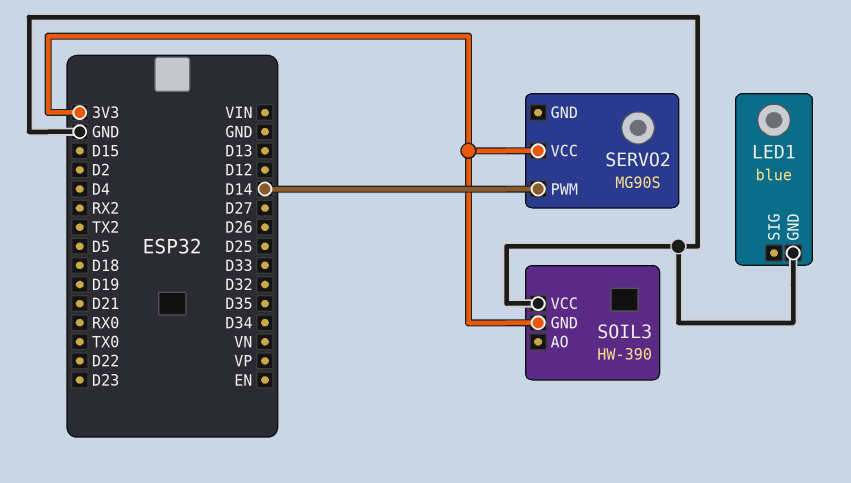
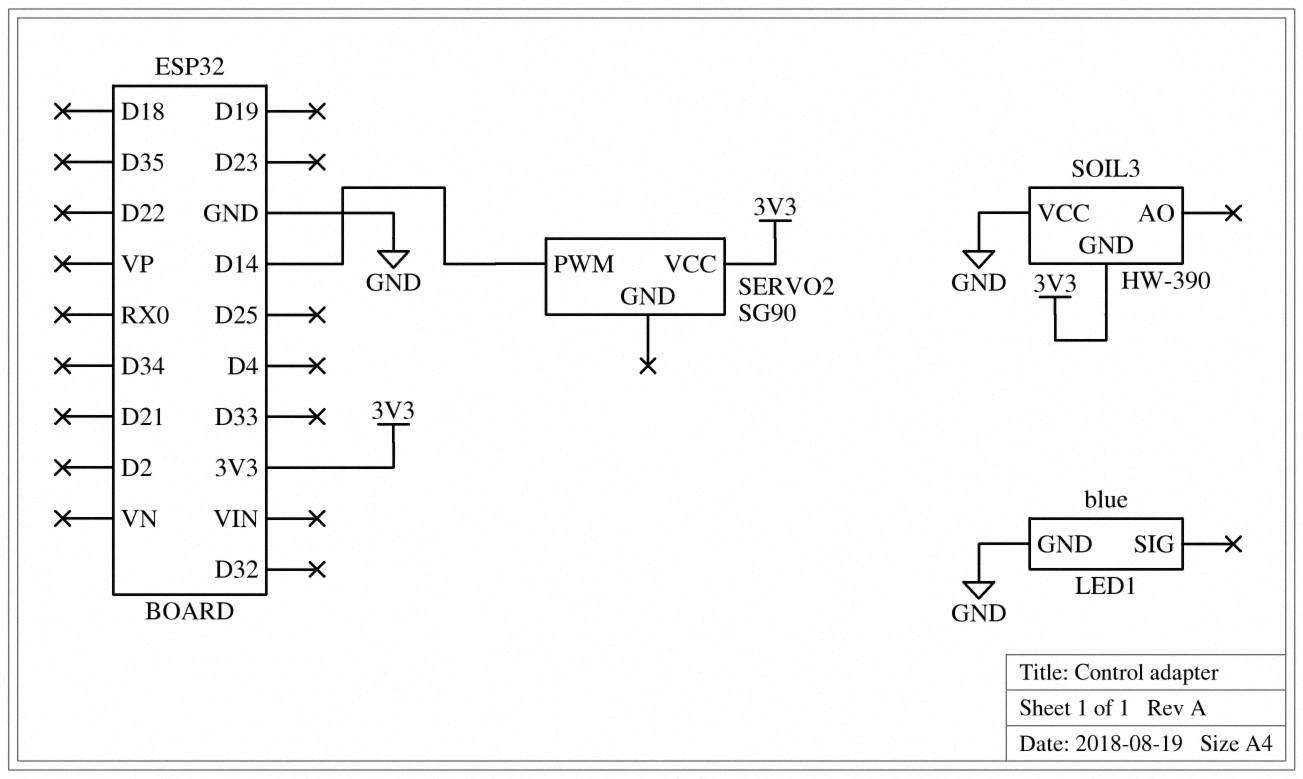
SERVO2: MG90S -> SG90

